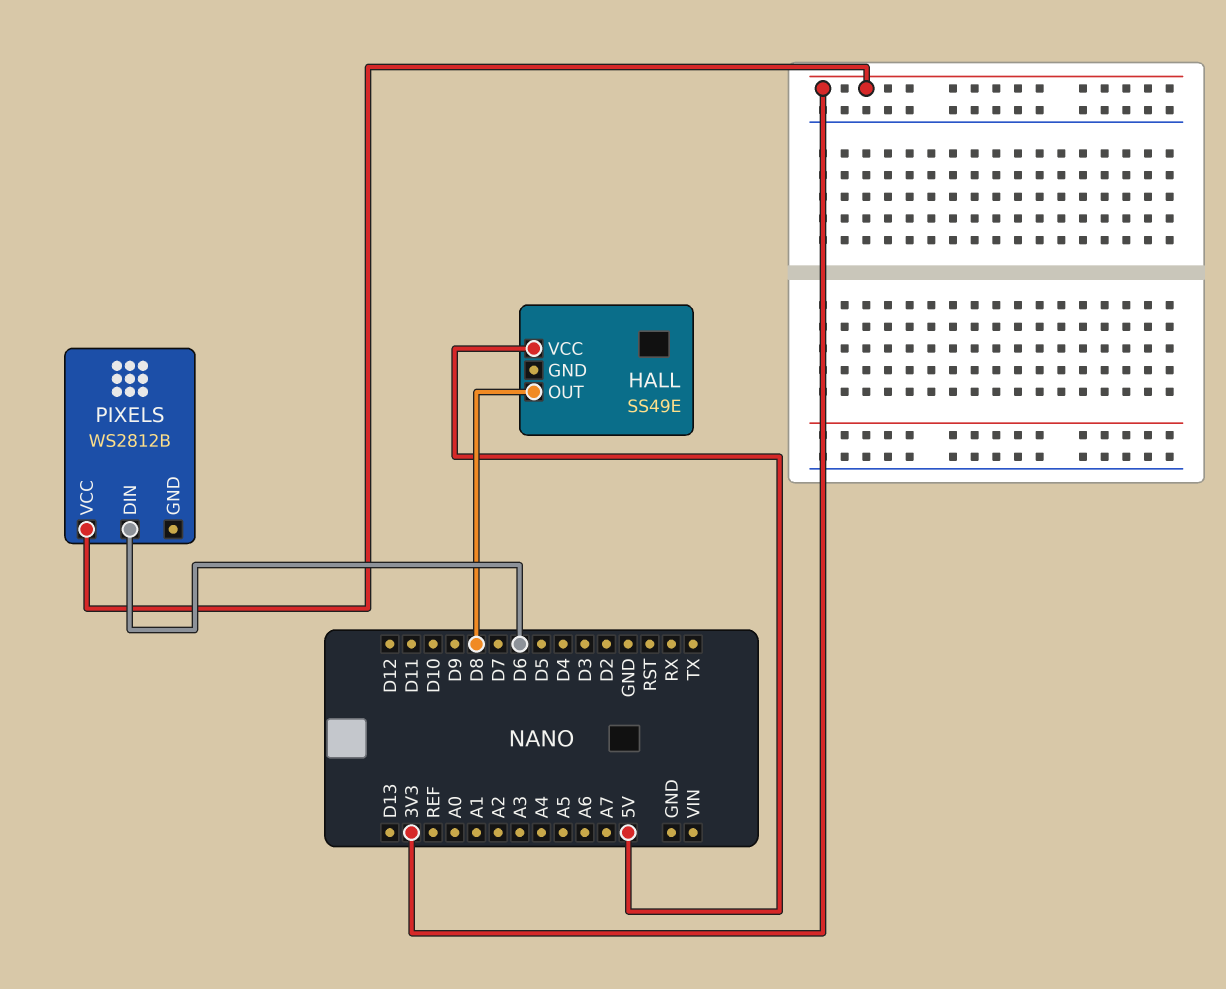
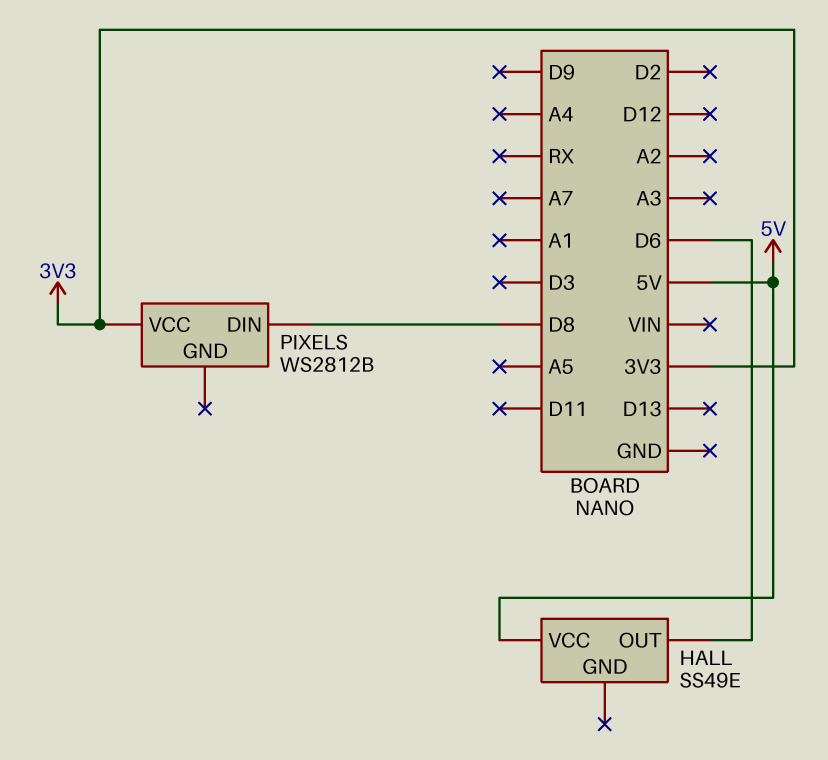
HALL pin OUT: D8 -> D6
PIXELS pin DIN: D6 -> D8

